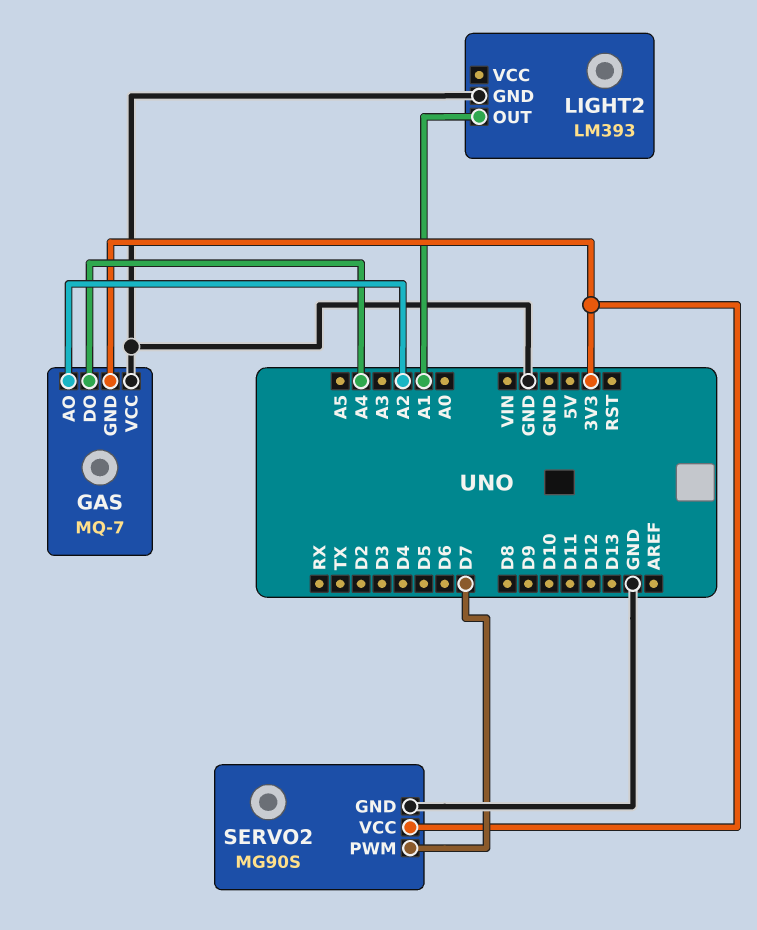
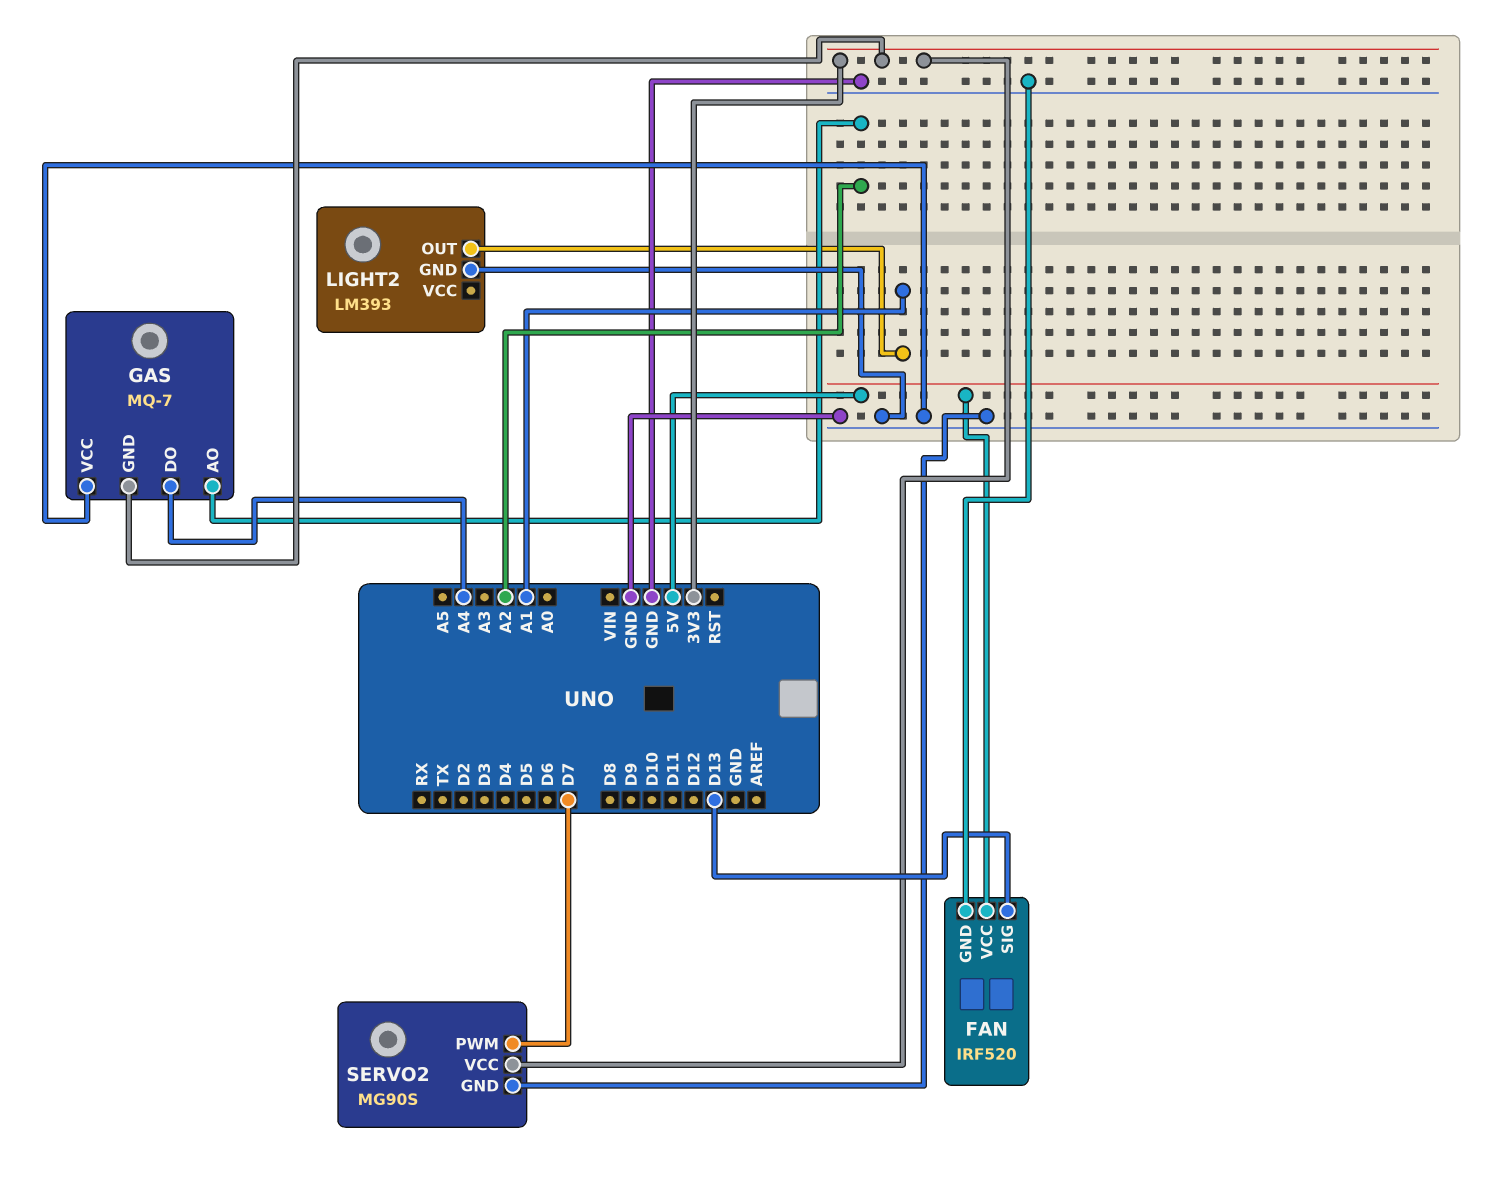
FAN: none -> IRF520
FAN pin GND: none -> GND
FAN pin SIG: none -> D13
FAN pin VCC: none -> 5V

